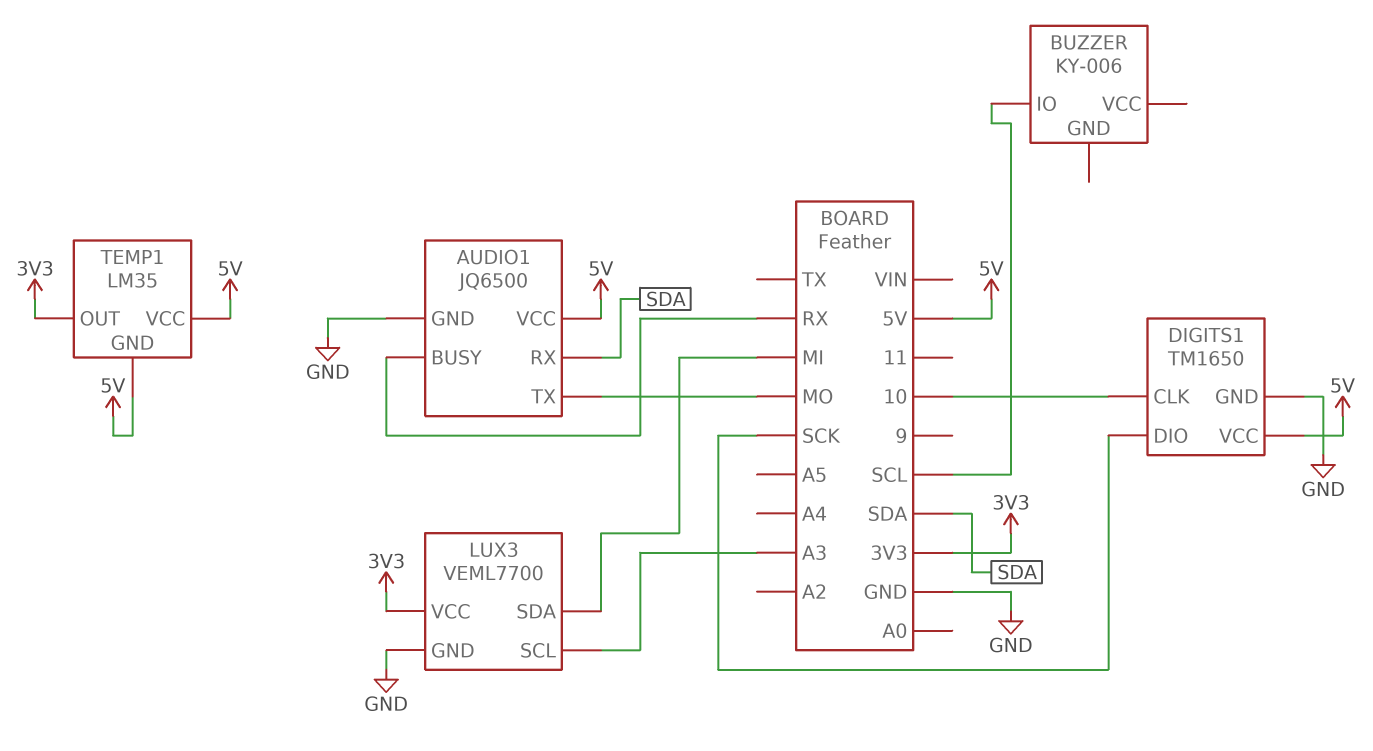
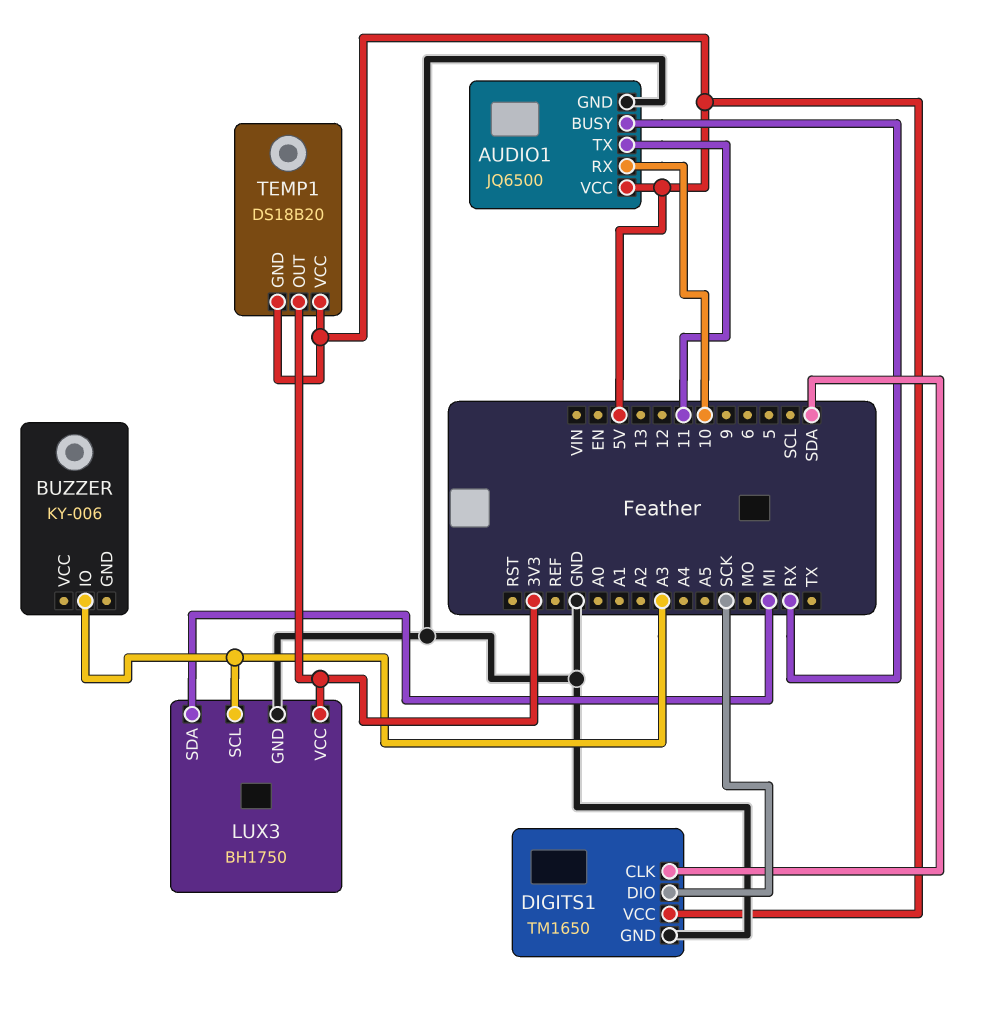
AUDIO1 pin RX: SDA -> 10
AUDIO1 pin TX: MO -> 11
BUZZER pin IO: SCL -> A3
DIGITS1 pin CLK: 10 -> SDA
LUX3: VEML7700 -> BH1750
TEMP1: LM35 -> DS18B20

